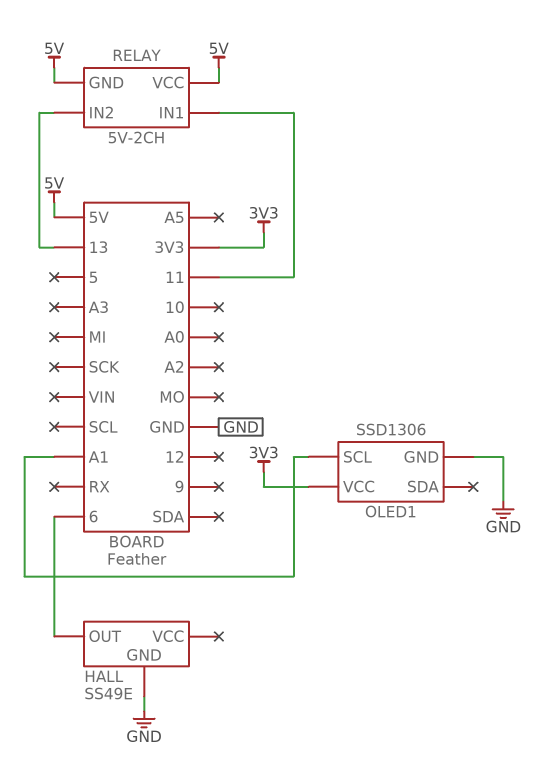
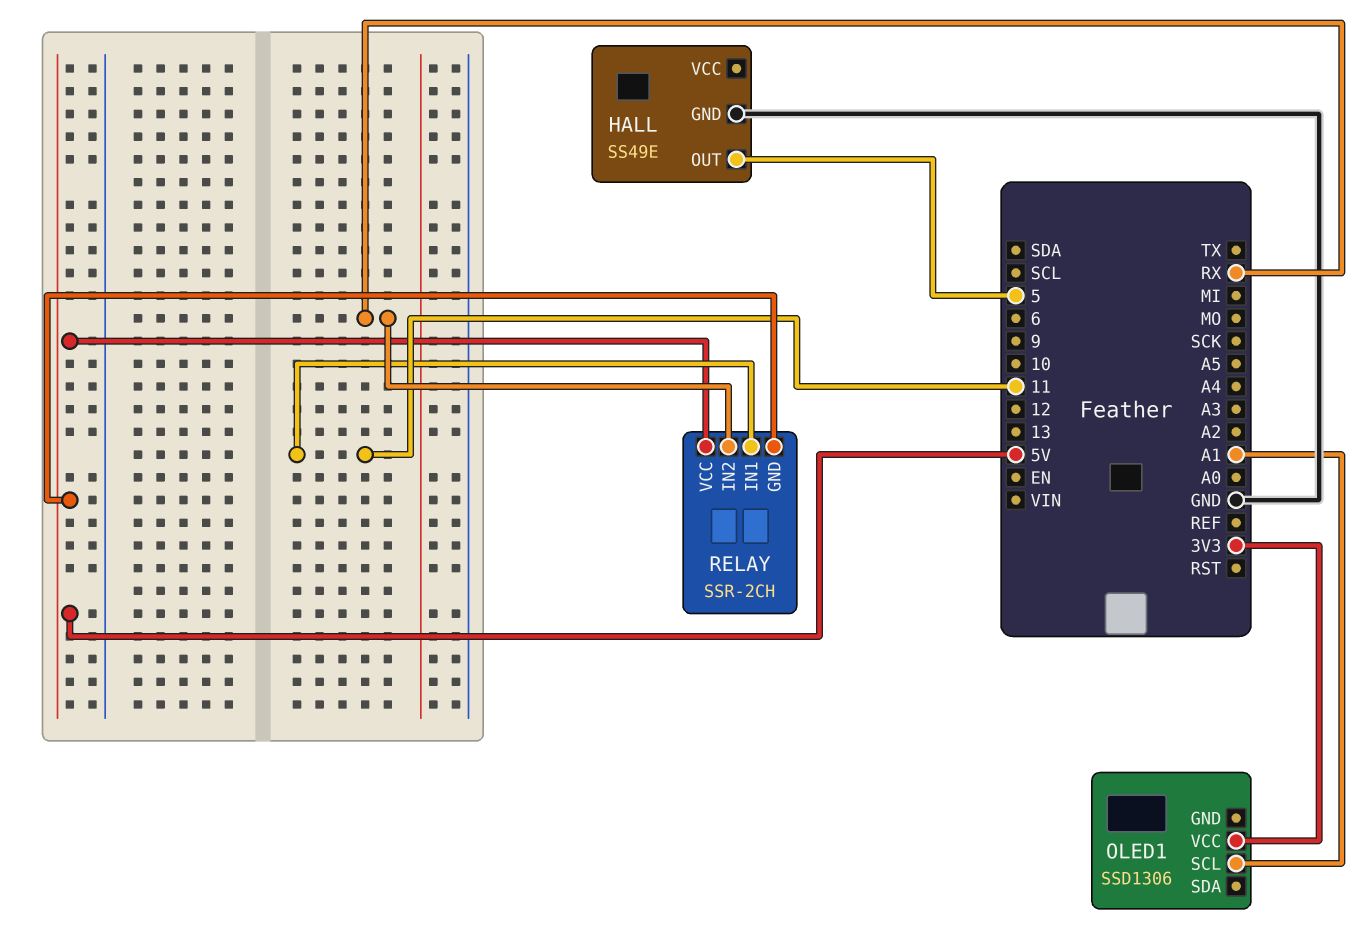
HALL pin OUT: 6 -> 5
OLED1 pin GND: GND -> none
RELAY: 5V-2CH -> SSR-2CH
RELAY pin IN2: 13 -> RX

